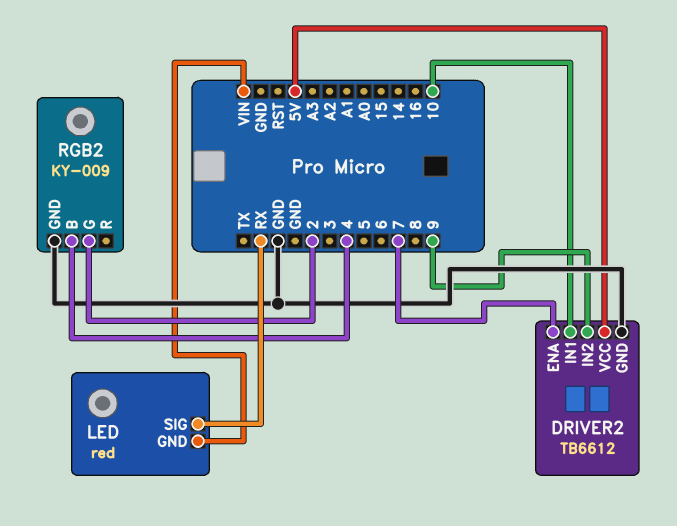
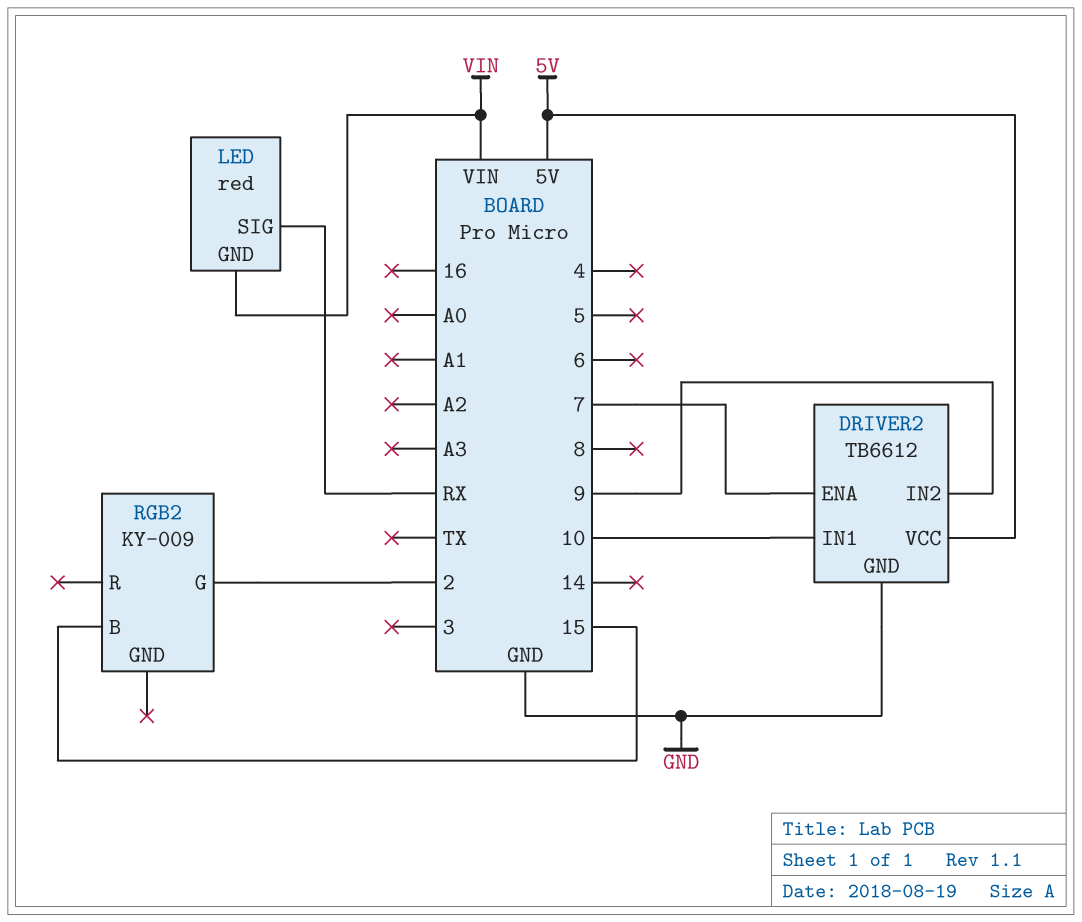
RGB2 pin B: 4 -> 15
RGB2 pin GND: GND -> none

